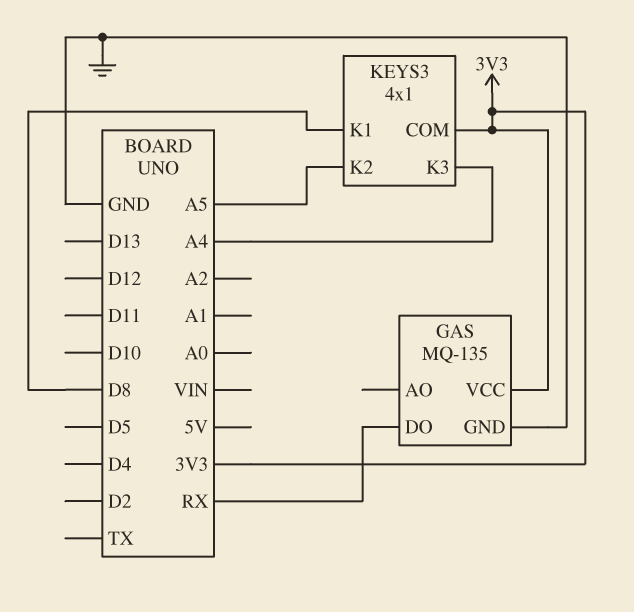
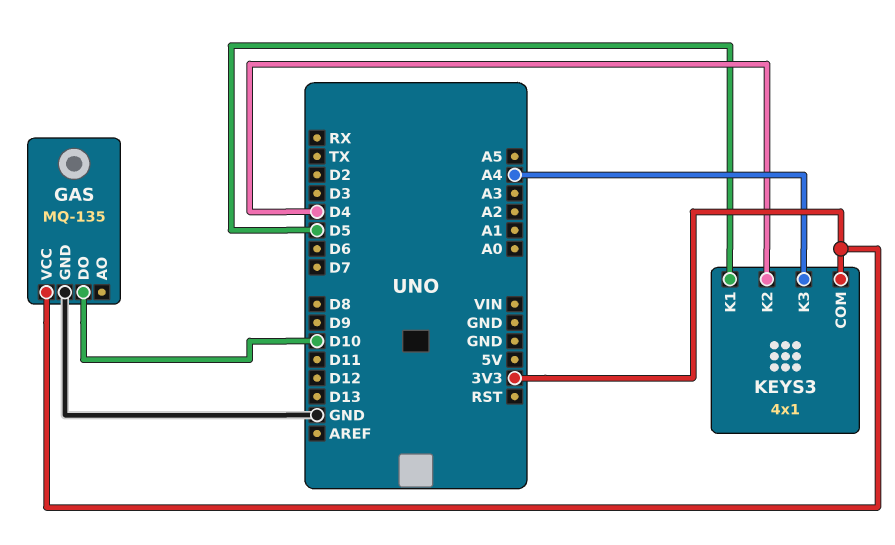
GAS pin DO: RX -> D10
KEYS3 pin K1: D8 -> D5
KEYS3 pin K2: A5 -> D4

